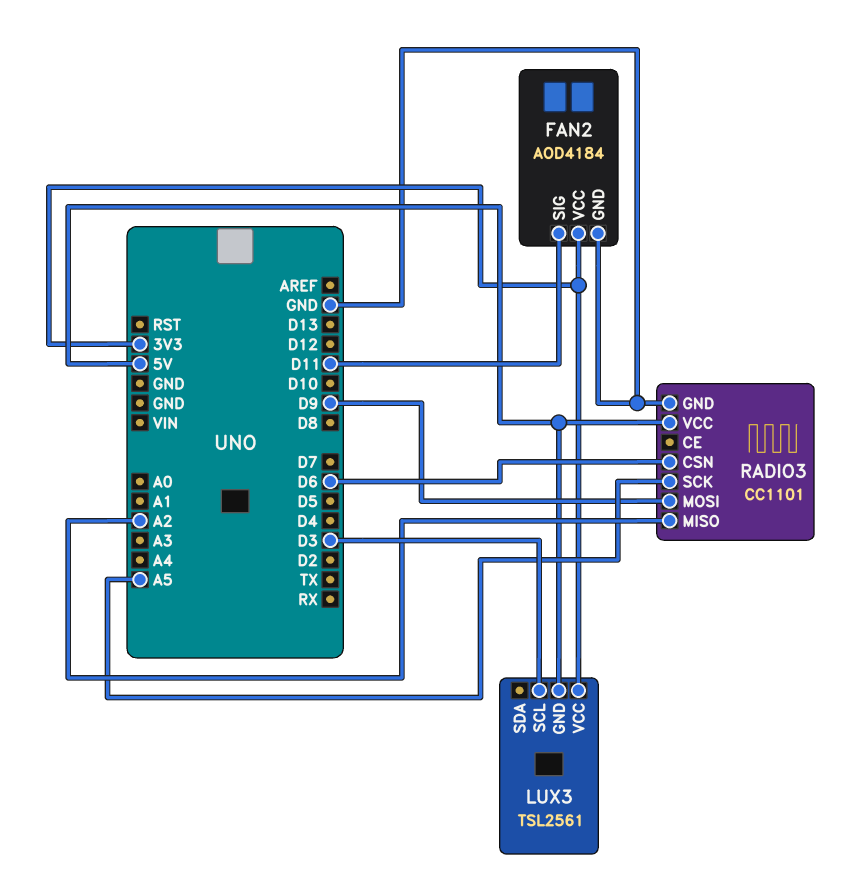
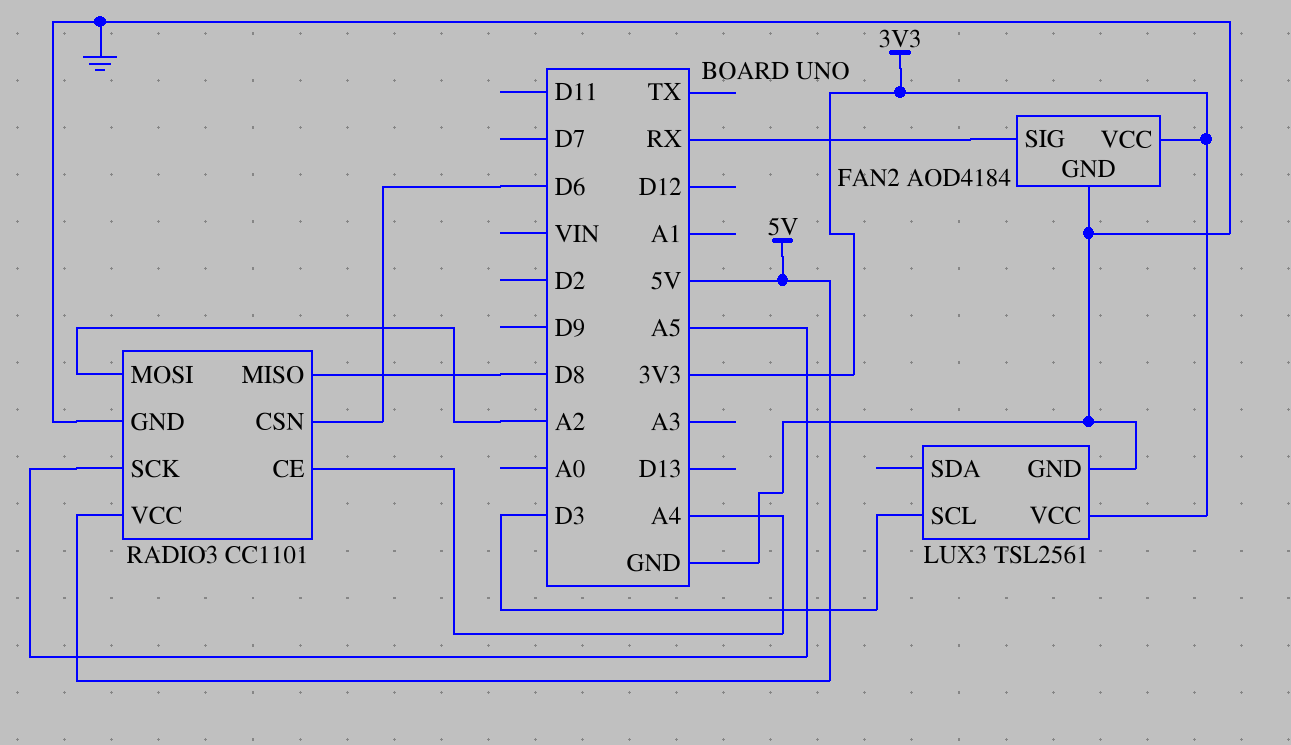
FAN2 pin SIG: D11 -> RX
LUX3 pin GND: 5V -> GND
RADIO3 pin CE: none -> A4
RADIO3 pin MISO: A2 -> D8
RADIO3 pin MOSI: D9 -> A2

